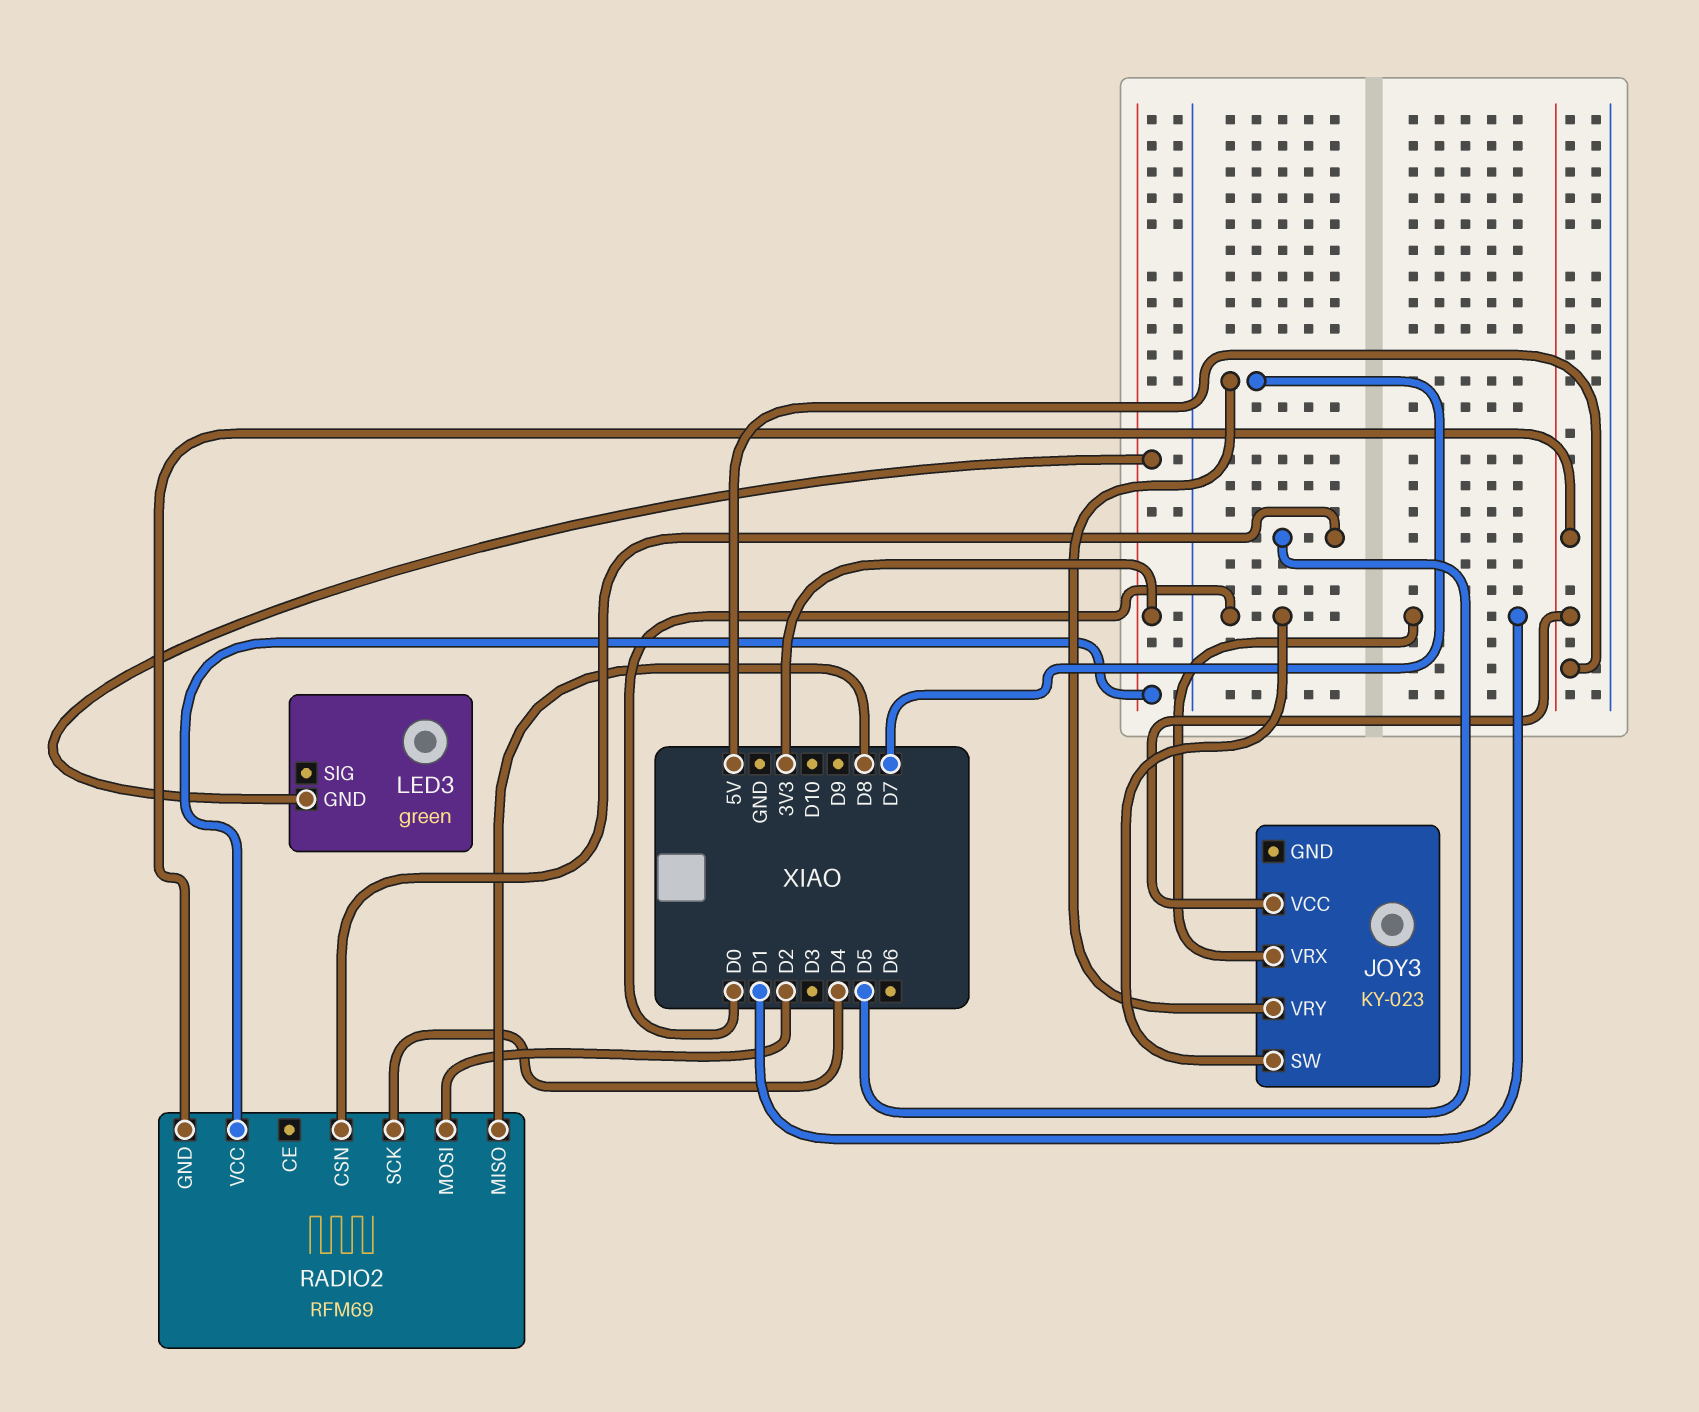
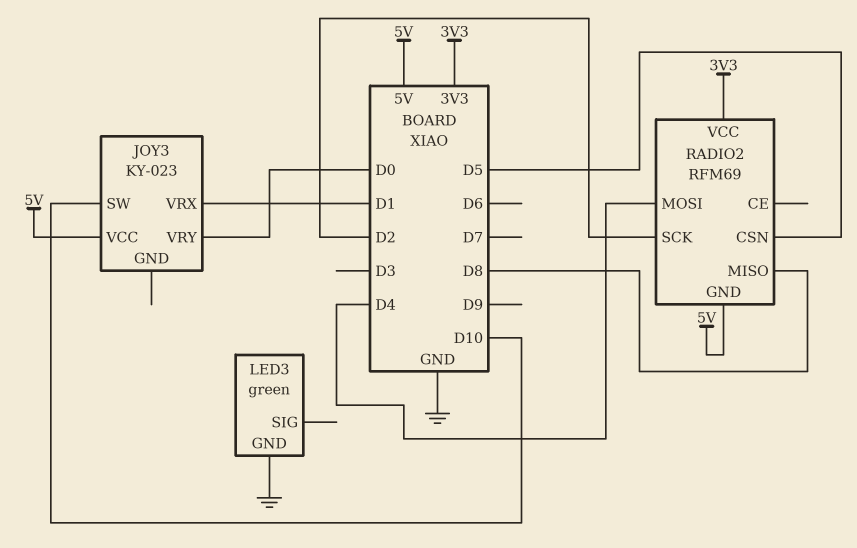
JOY3 pin SW: D0 -> D10
JOY3 pin VRY: D7 -> D0
LED3 pin GND: 3V3 -> GND
RADIO2 pin MOSI: D2 -> D4
RADIO2 pin SCK: D4 -> D2

